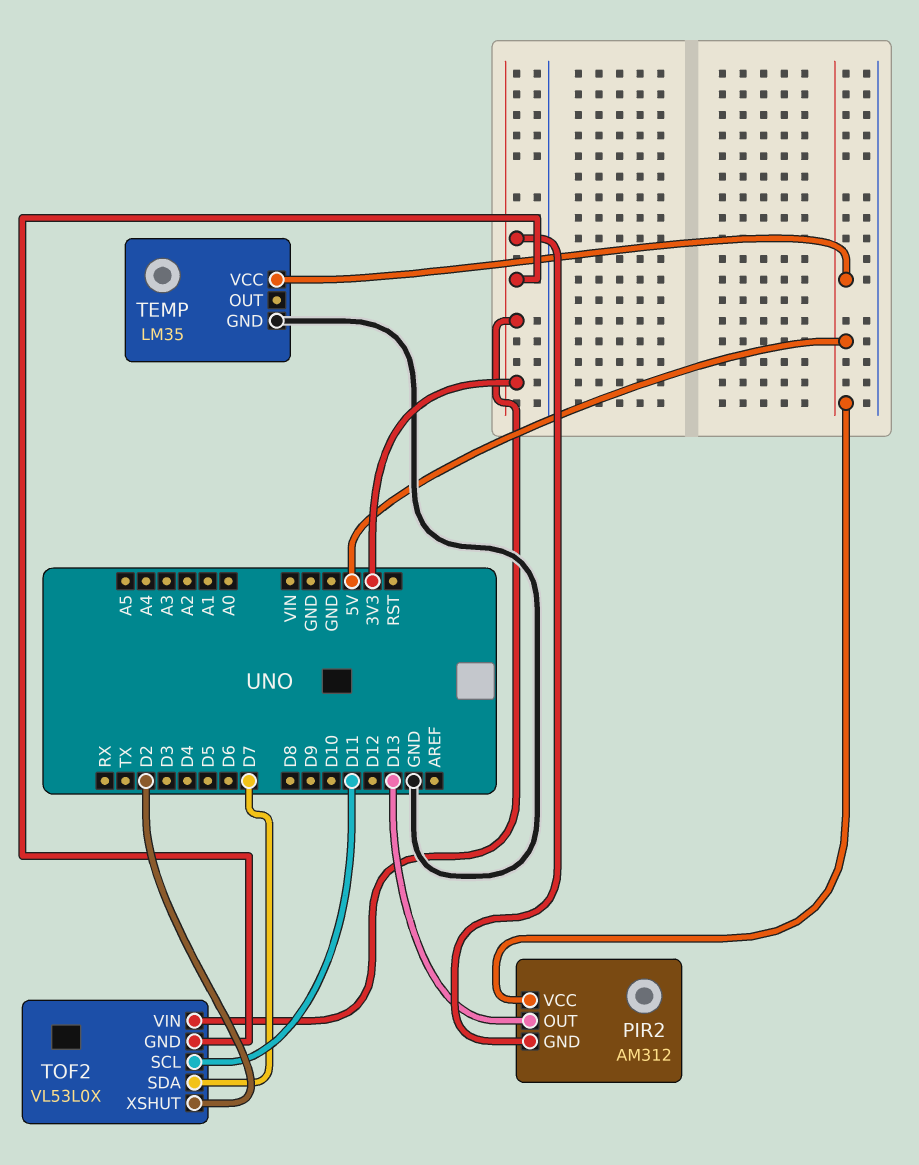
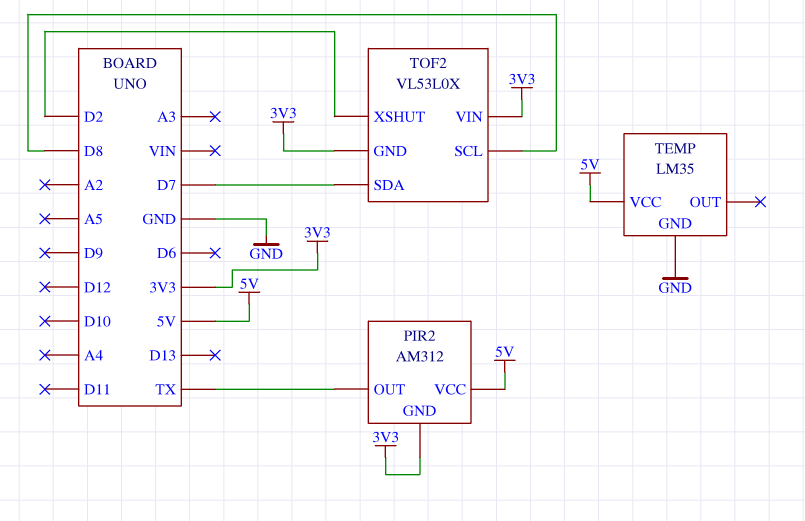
PIR2 pin OUT: D13 -> TX
TOF2 pin SCL: D11 -> D8

